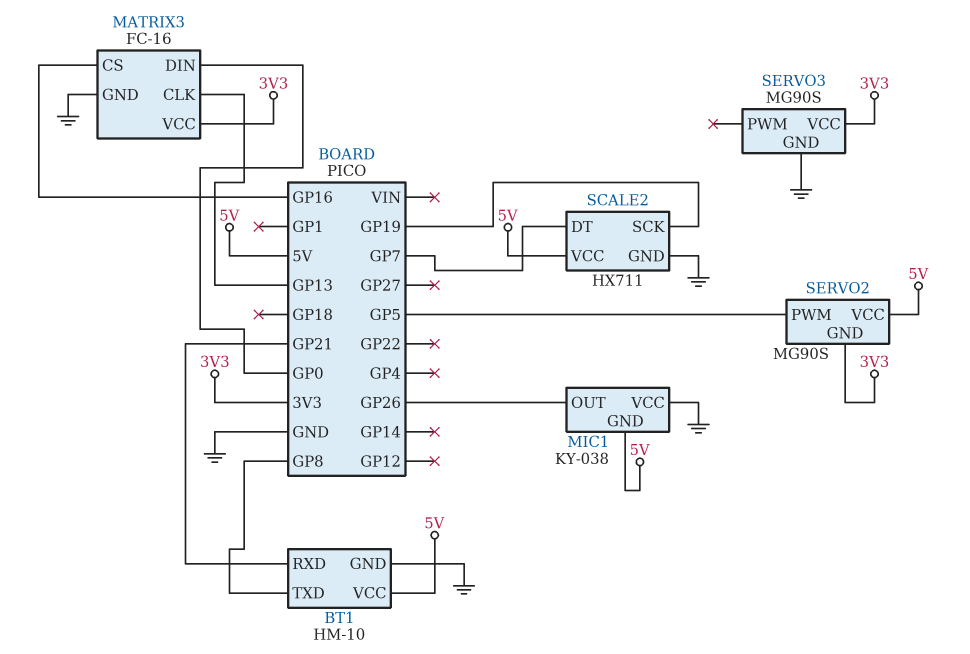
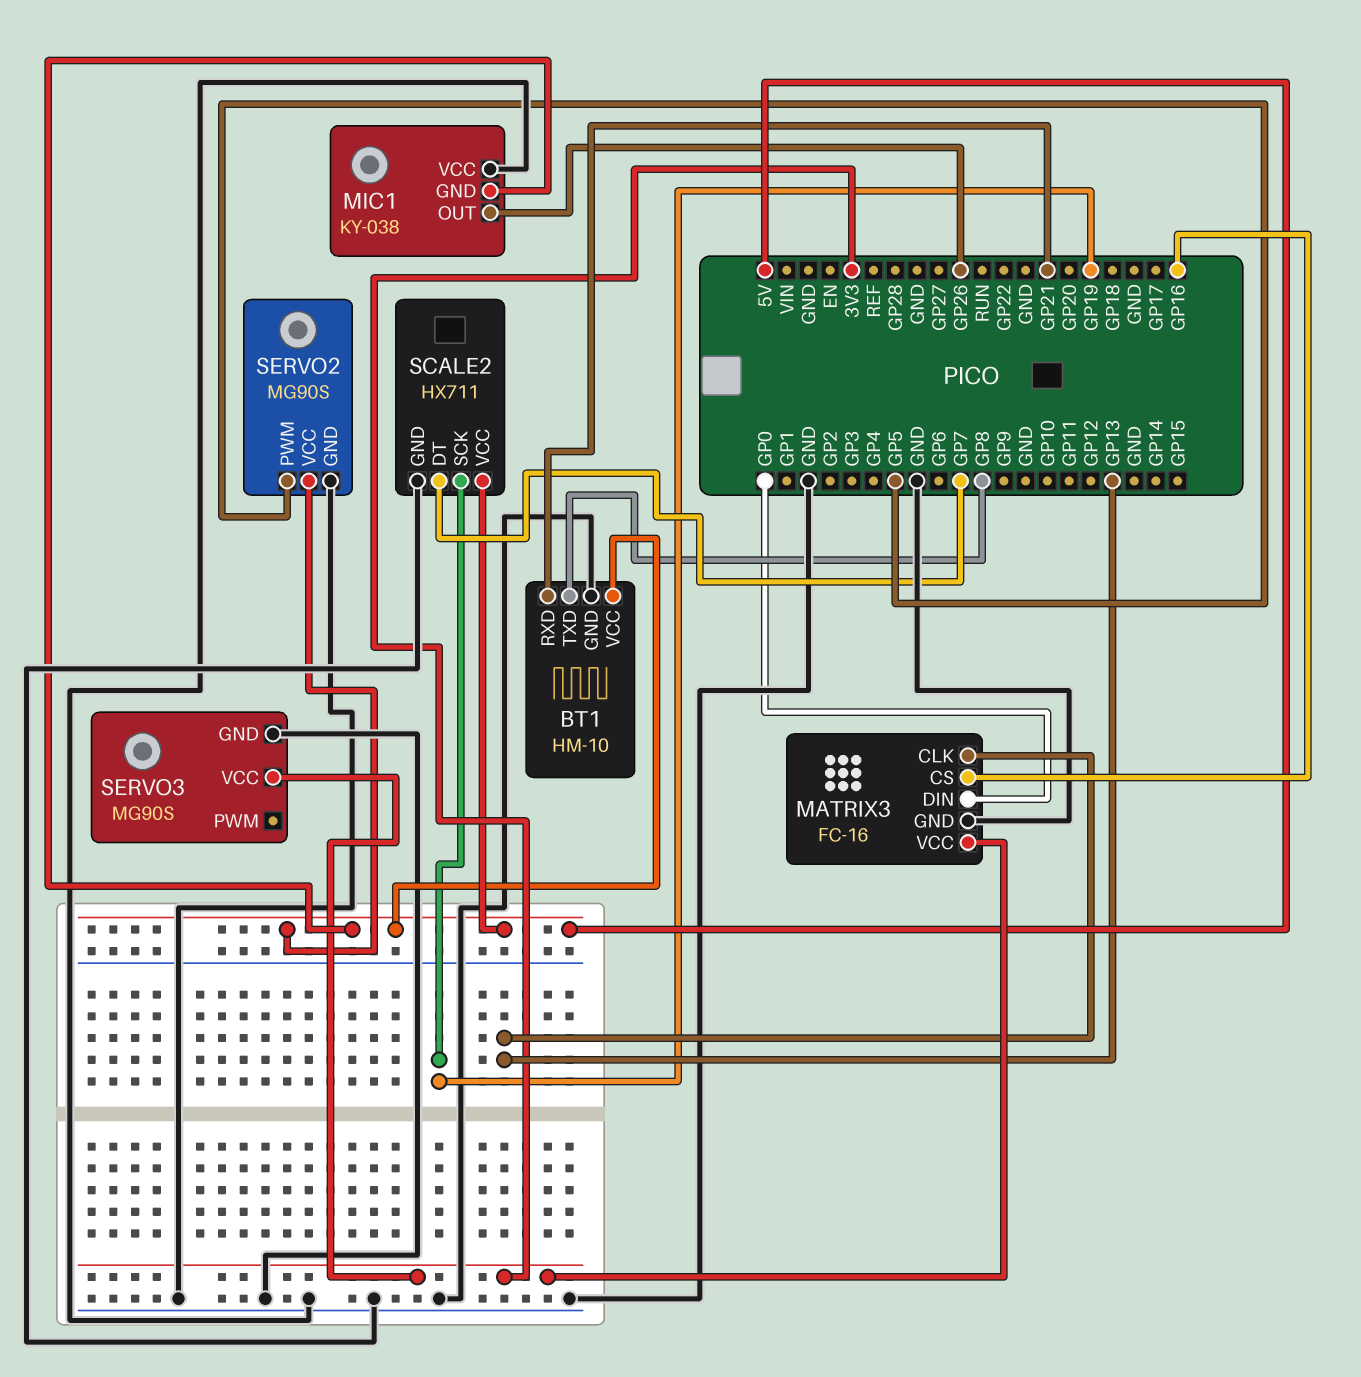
SERVO2 pin GND: 3V3 -> GND

